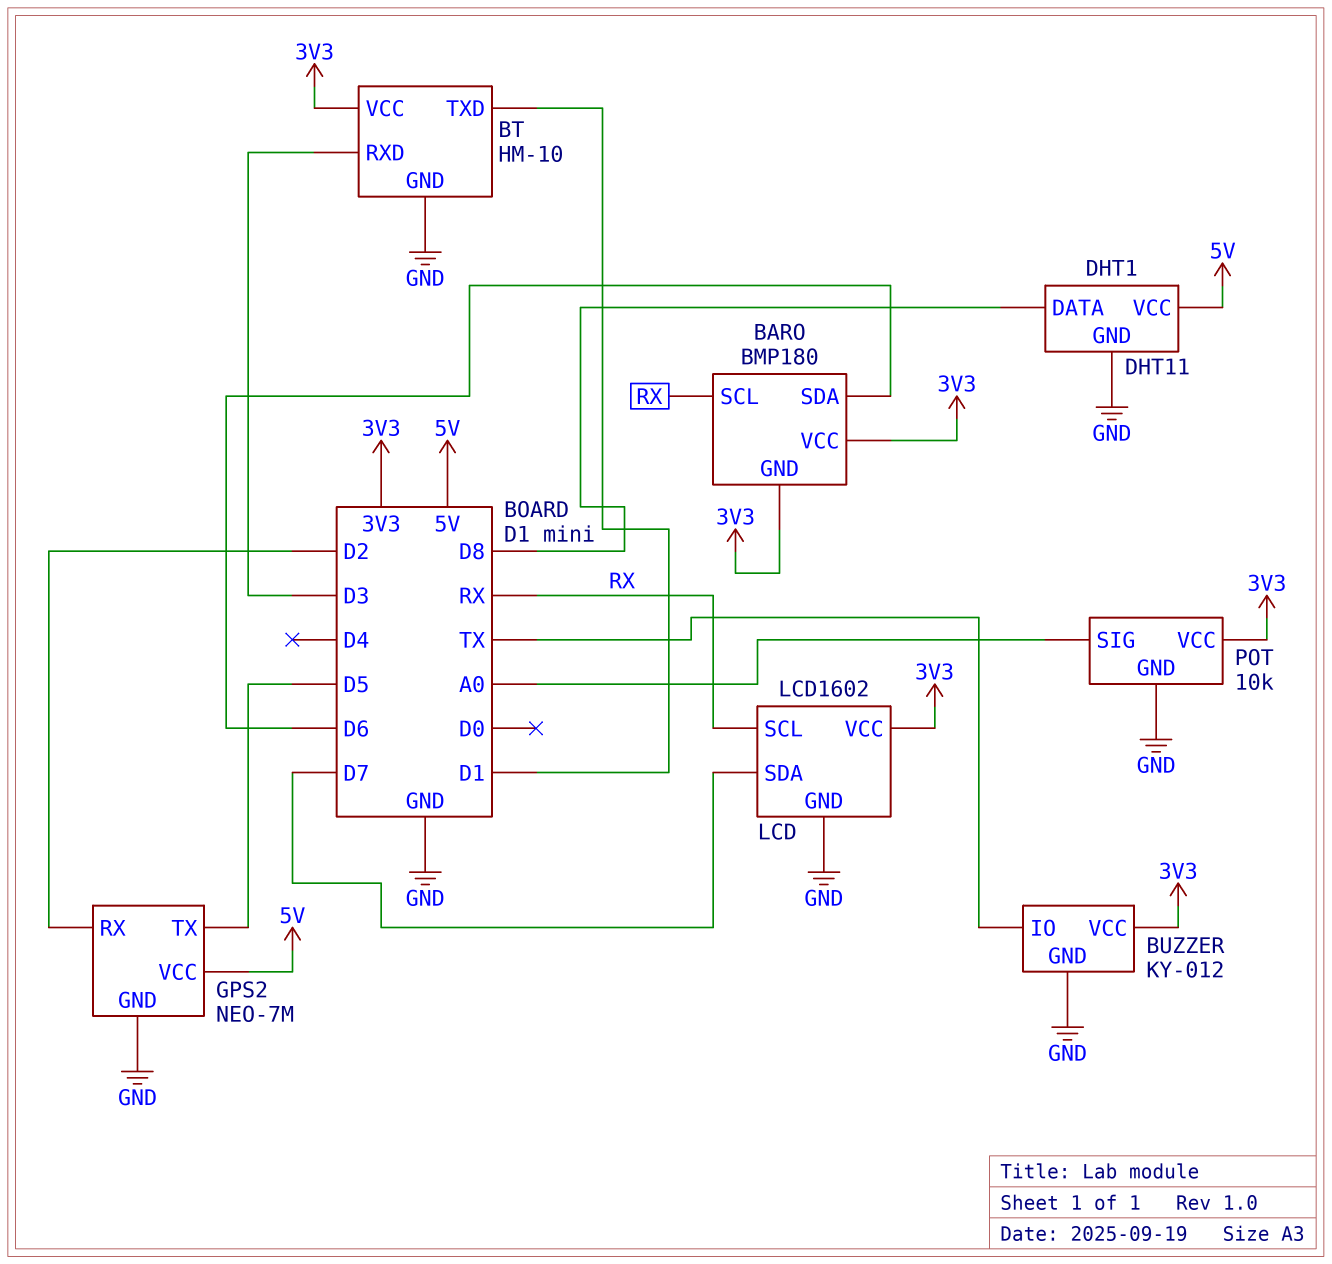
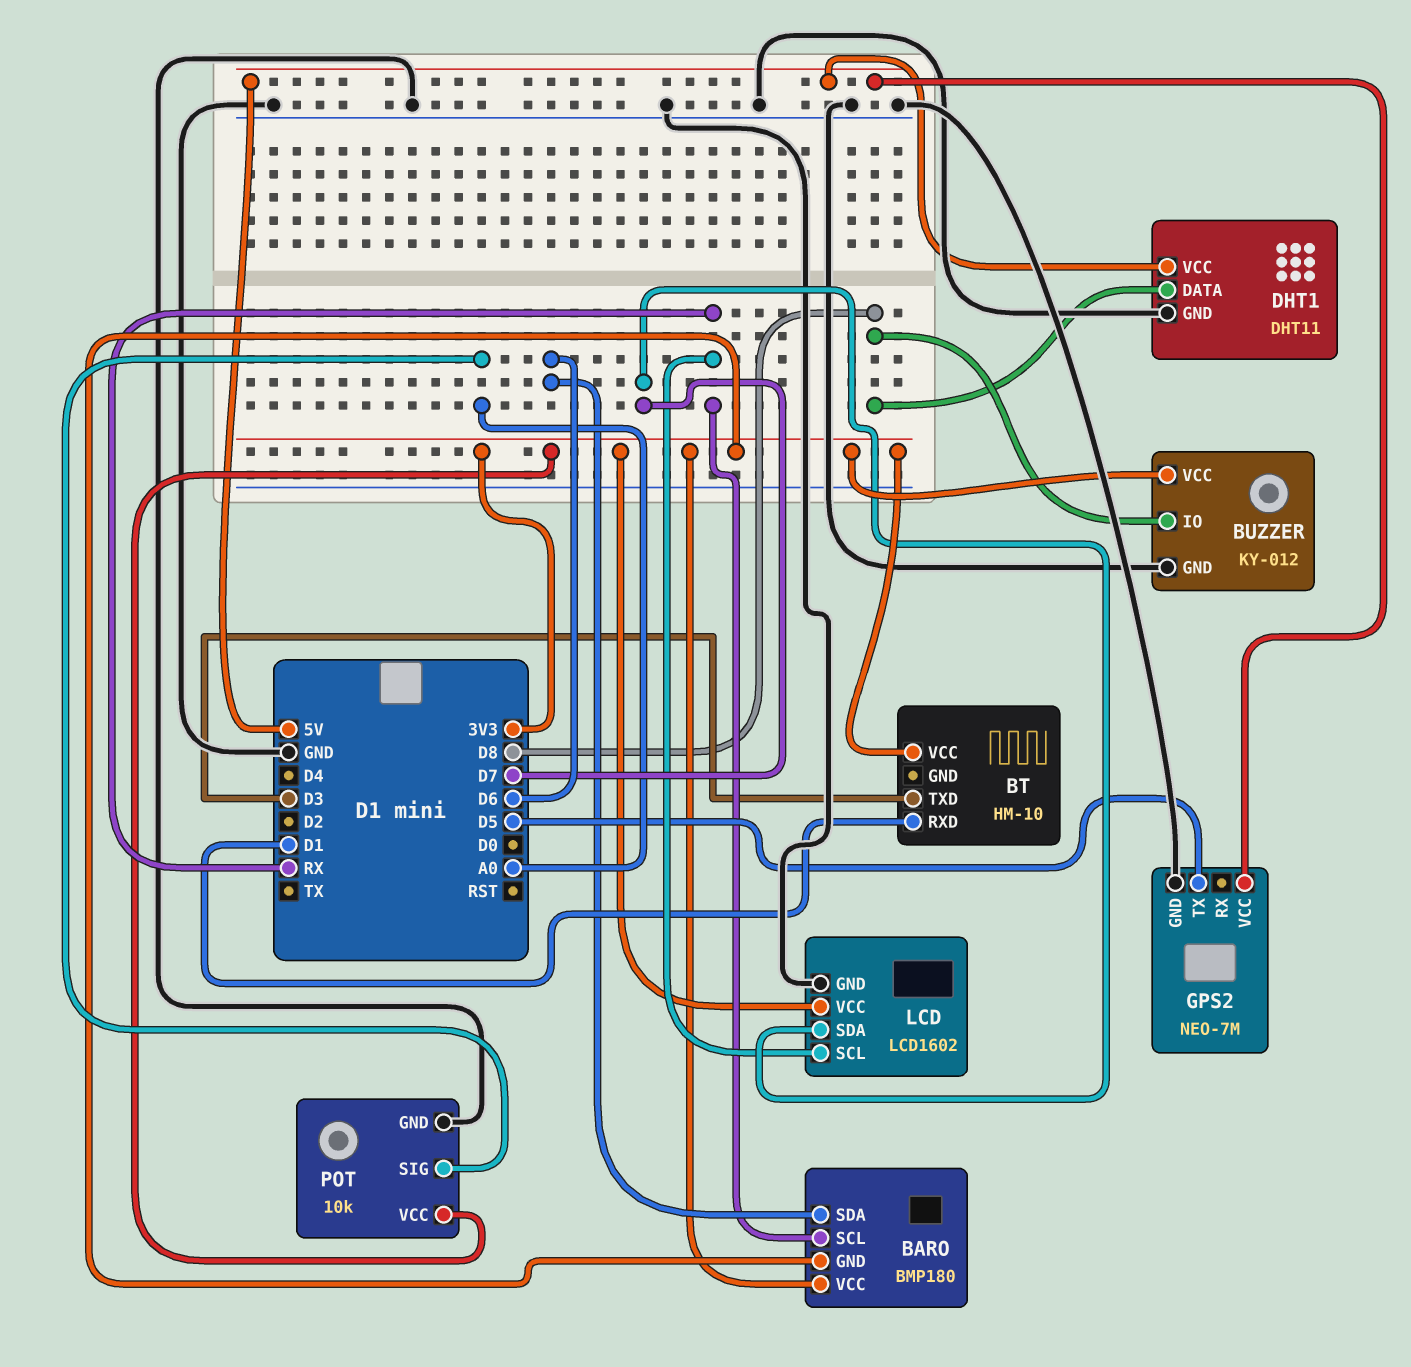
BT pin GND: GND -> none
BT pin RXD: D3 -> D1
BT pin TXD: D1 -> D3
BUZZER pin IO: TX -> D8
GPS2 pin RX: D2 -> none

